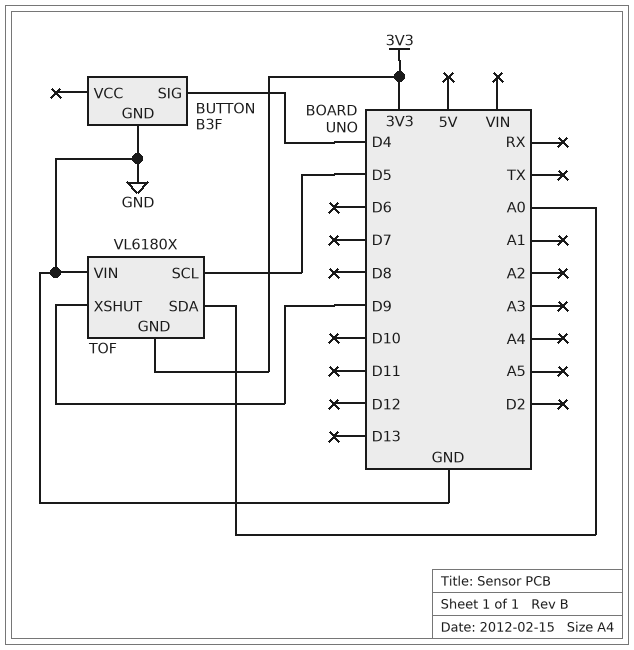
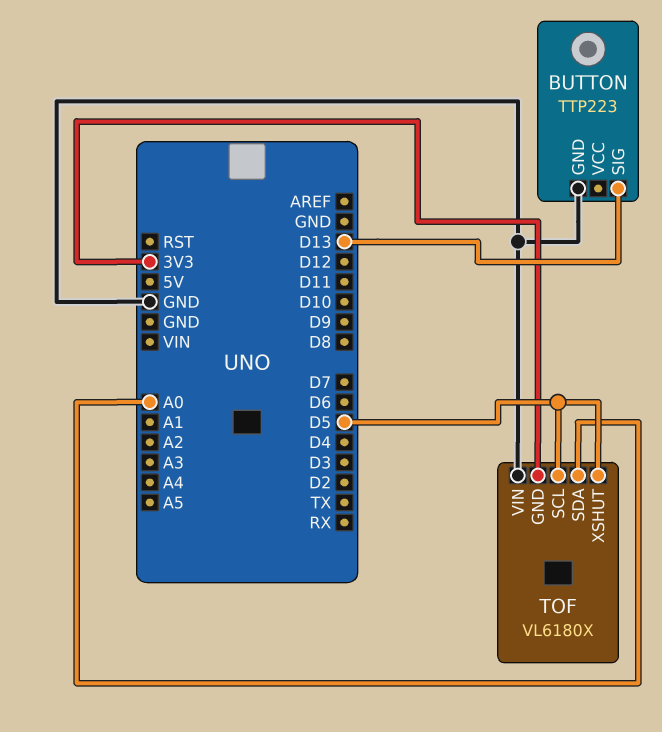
BUTTON: B3F -> TTP223
BUTTON pin SIG: D4 -> D13
TOF pin XSHUT: D9 -> D5

